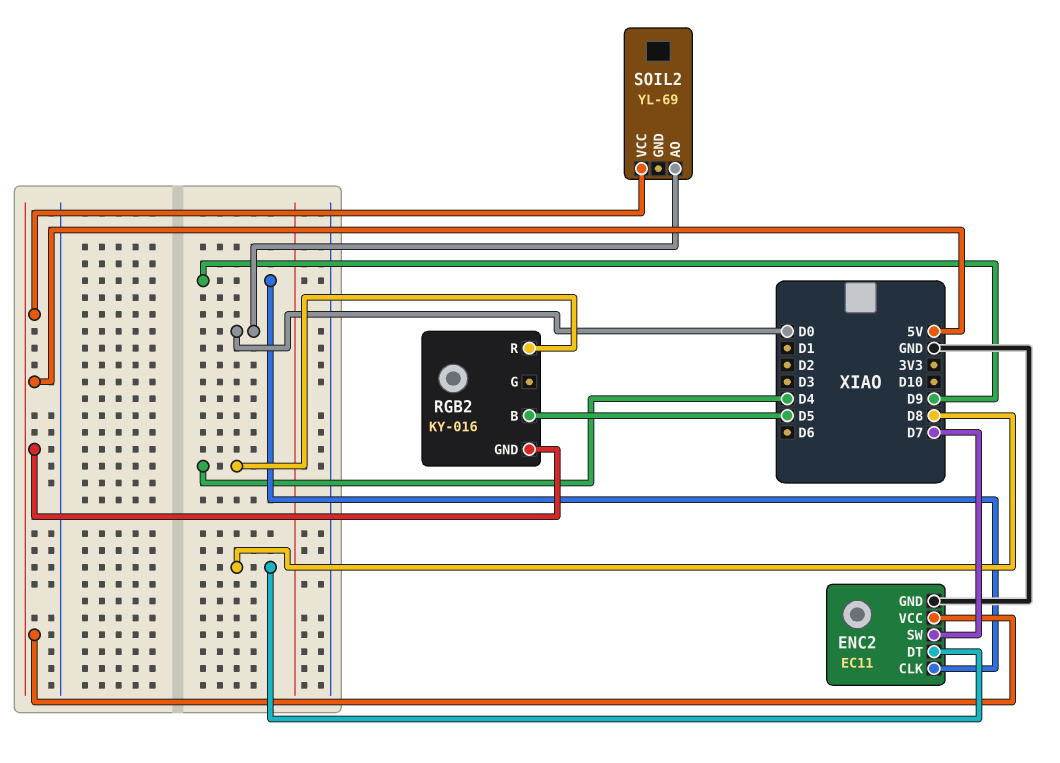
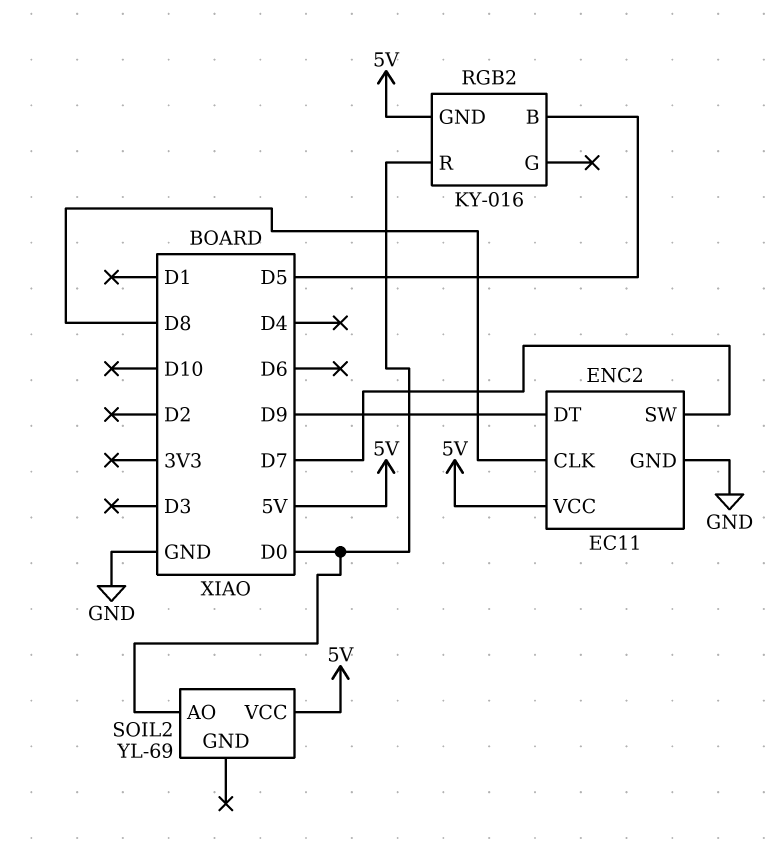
ENC2 pin CLK: D9 -> D8
ENC2 pin DT: D8 -> D9
RGB2 pin R: D4 -> D0

